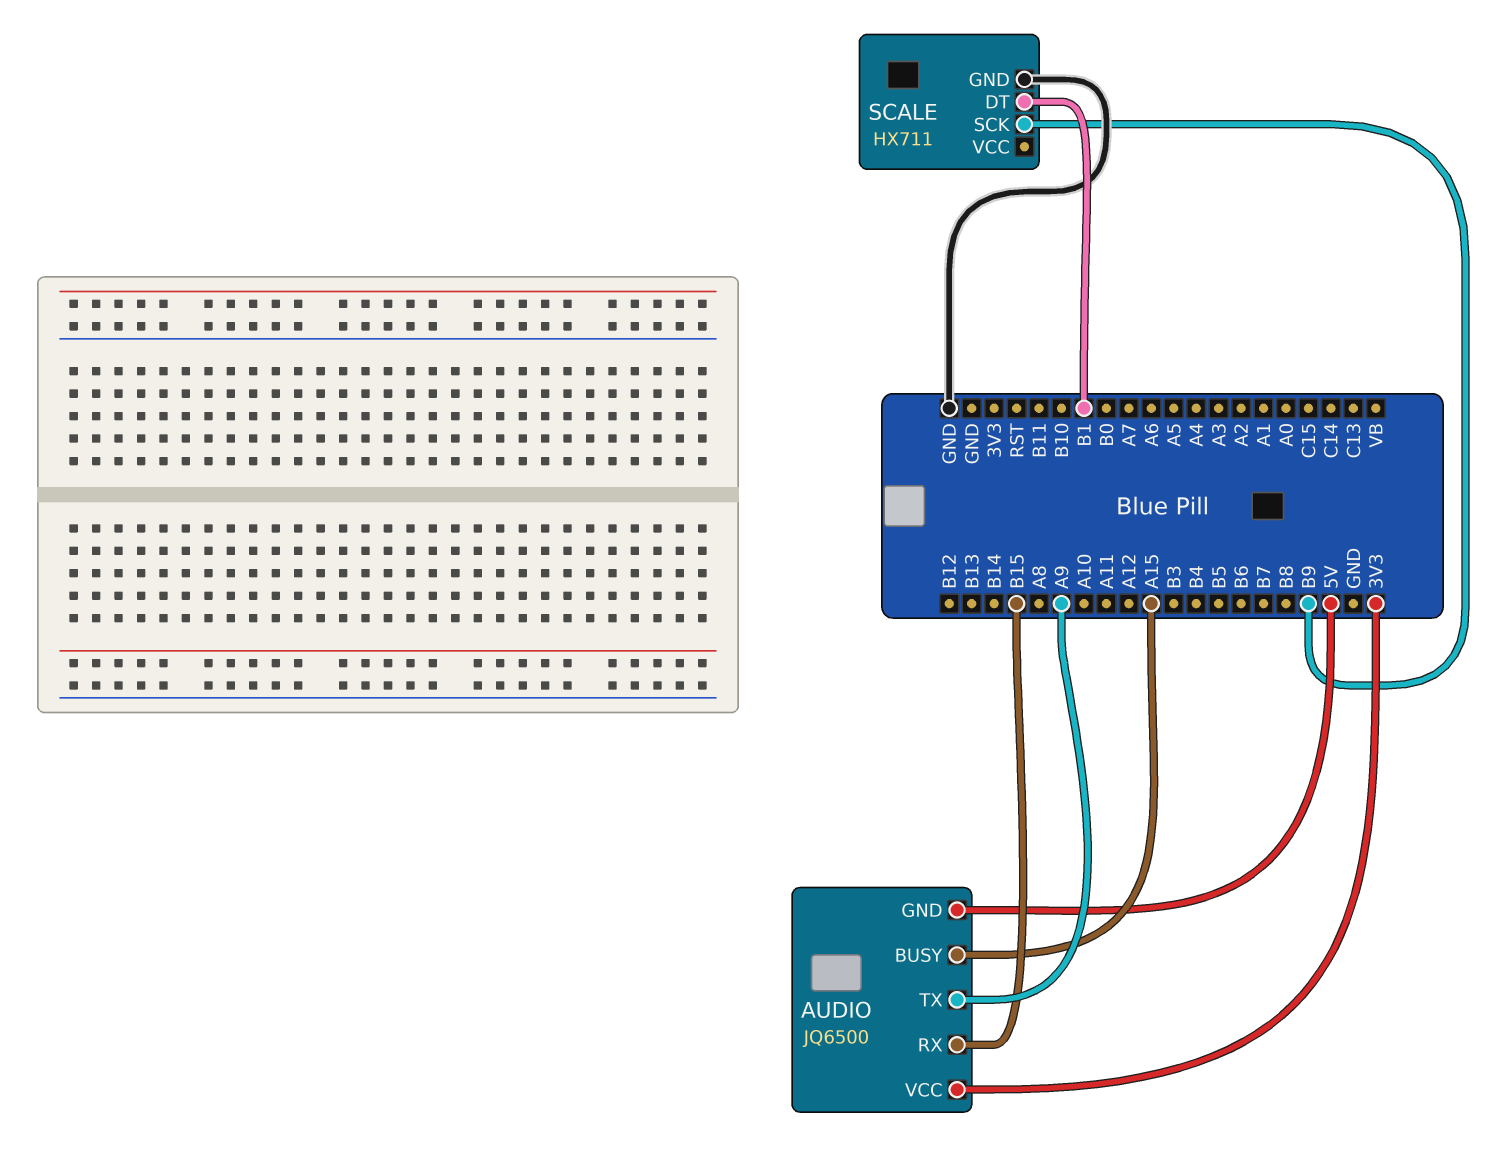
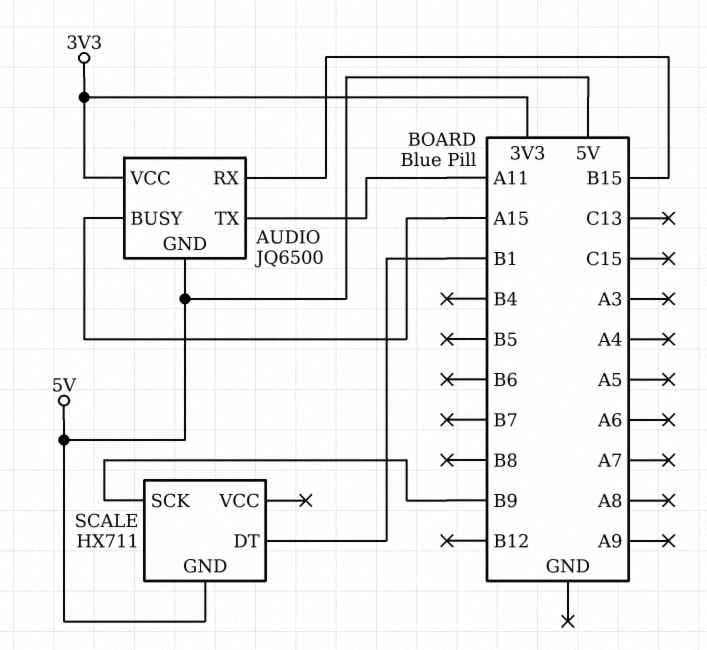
AUDIO pin TX: A9 -> A11
SCALE pin GND: GND -> 5V

